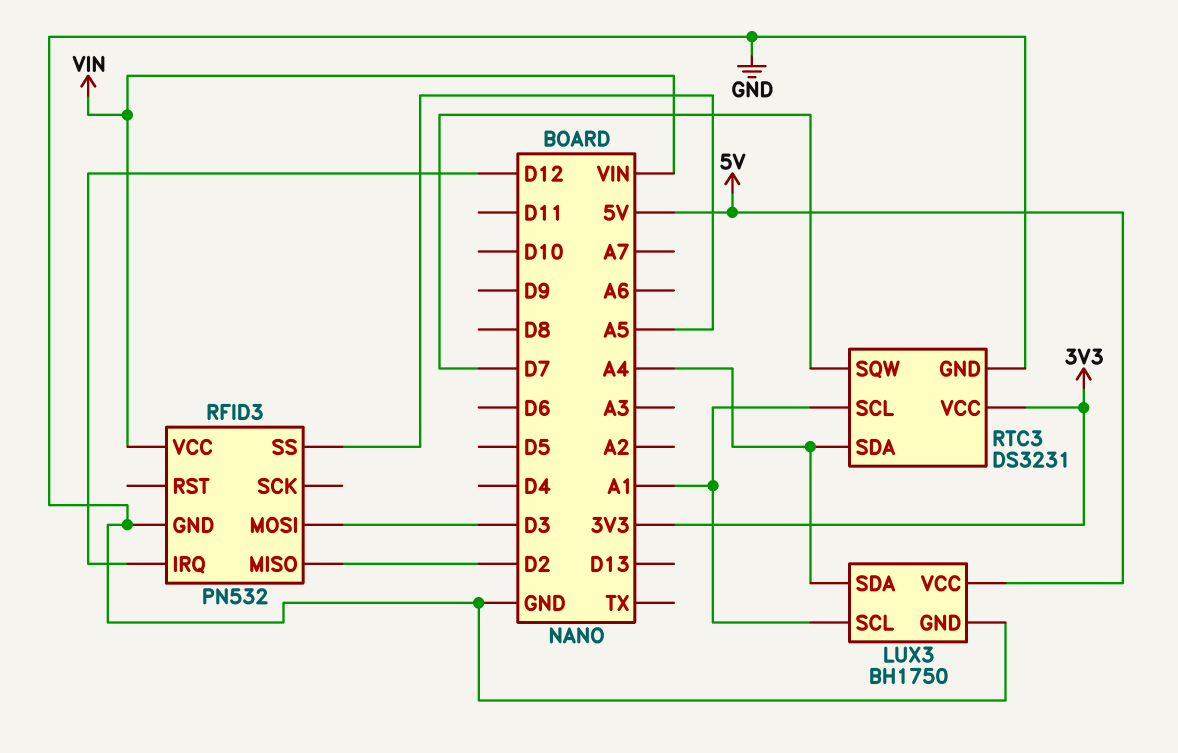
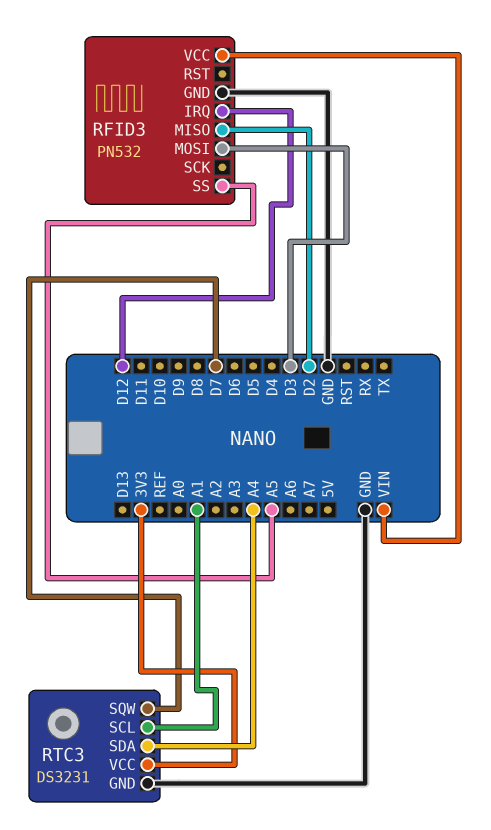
LUX3: BH1750 -> none
LUX3 pin GND: GND -> none
LUX3 pin SCL: A1 -> none
LUX3 pin SDA: A4 -> none
LUX3 pin VCC: 5V -> none

